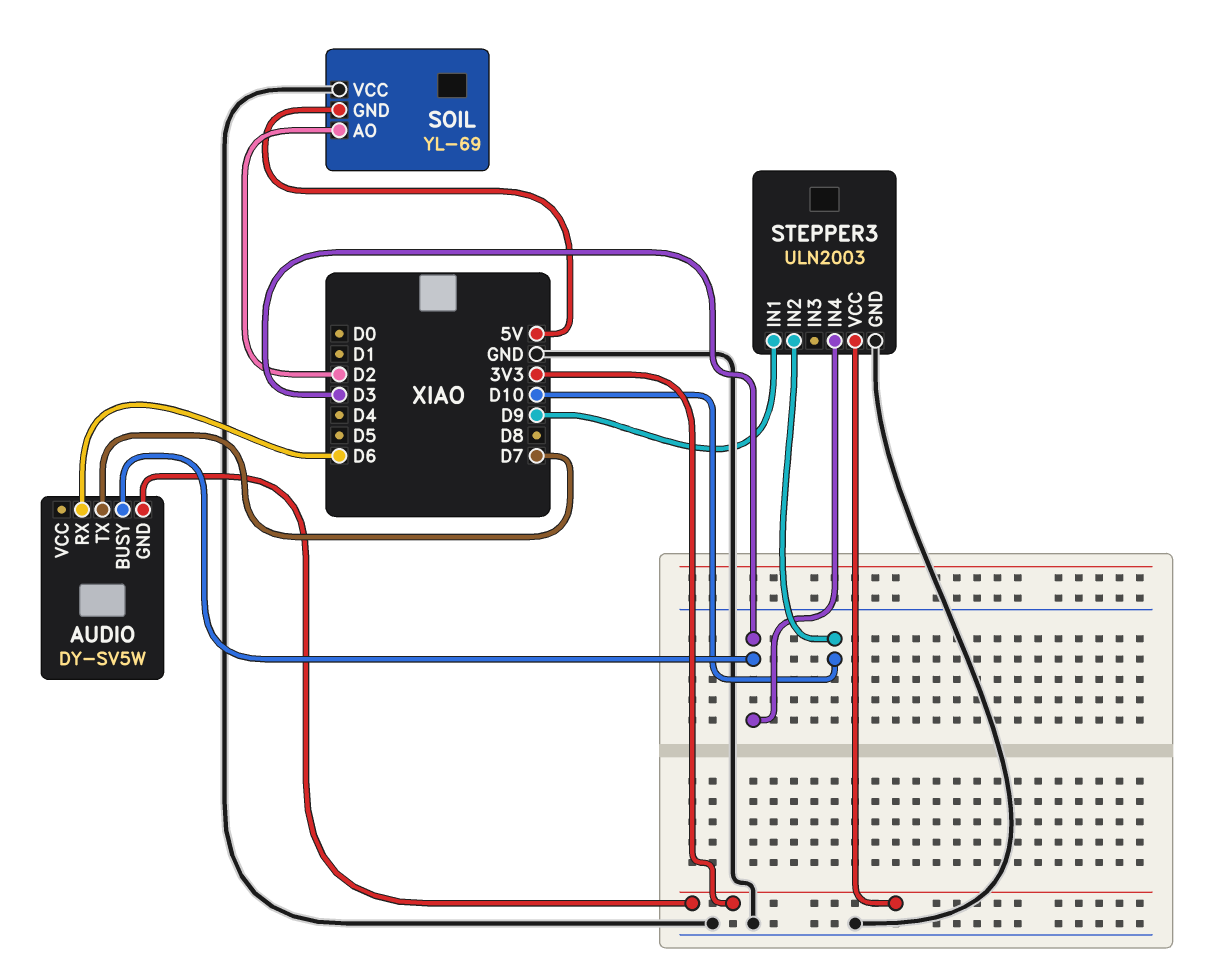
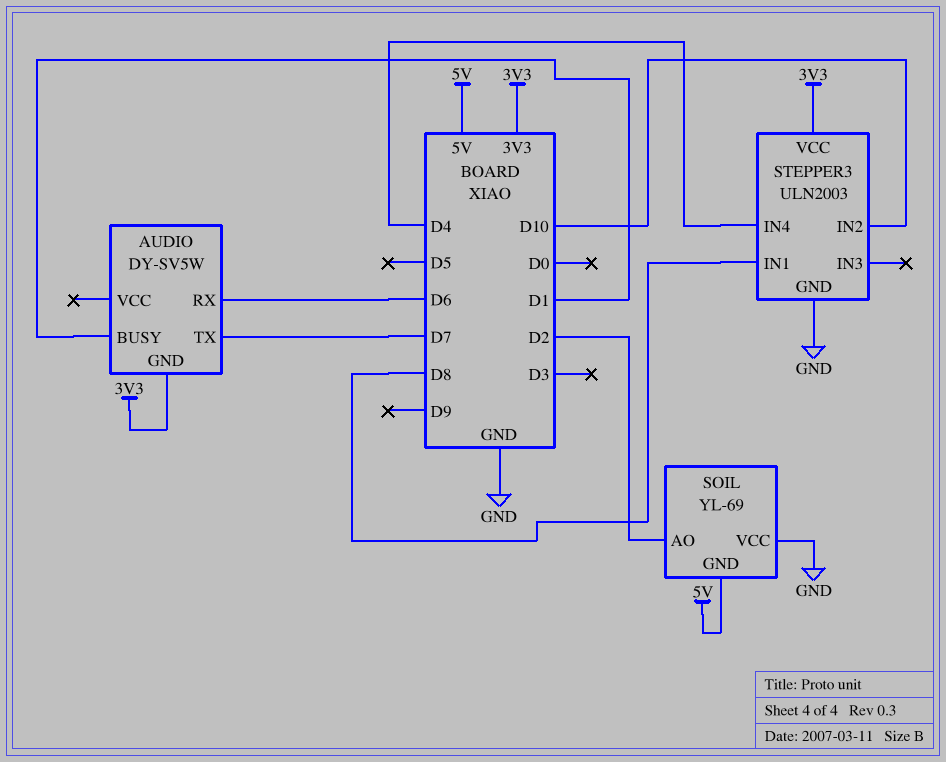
AUDIO pin BUSY: D3 -> D1
STEPPER3 pin IN1: D9 -> D8
STEPPER3 pin IN4: D3 -> D4

